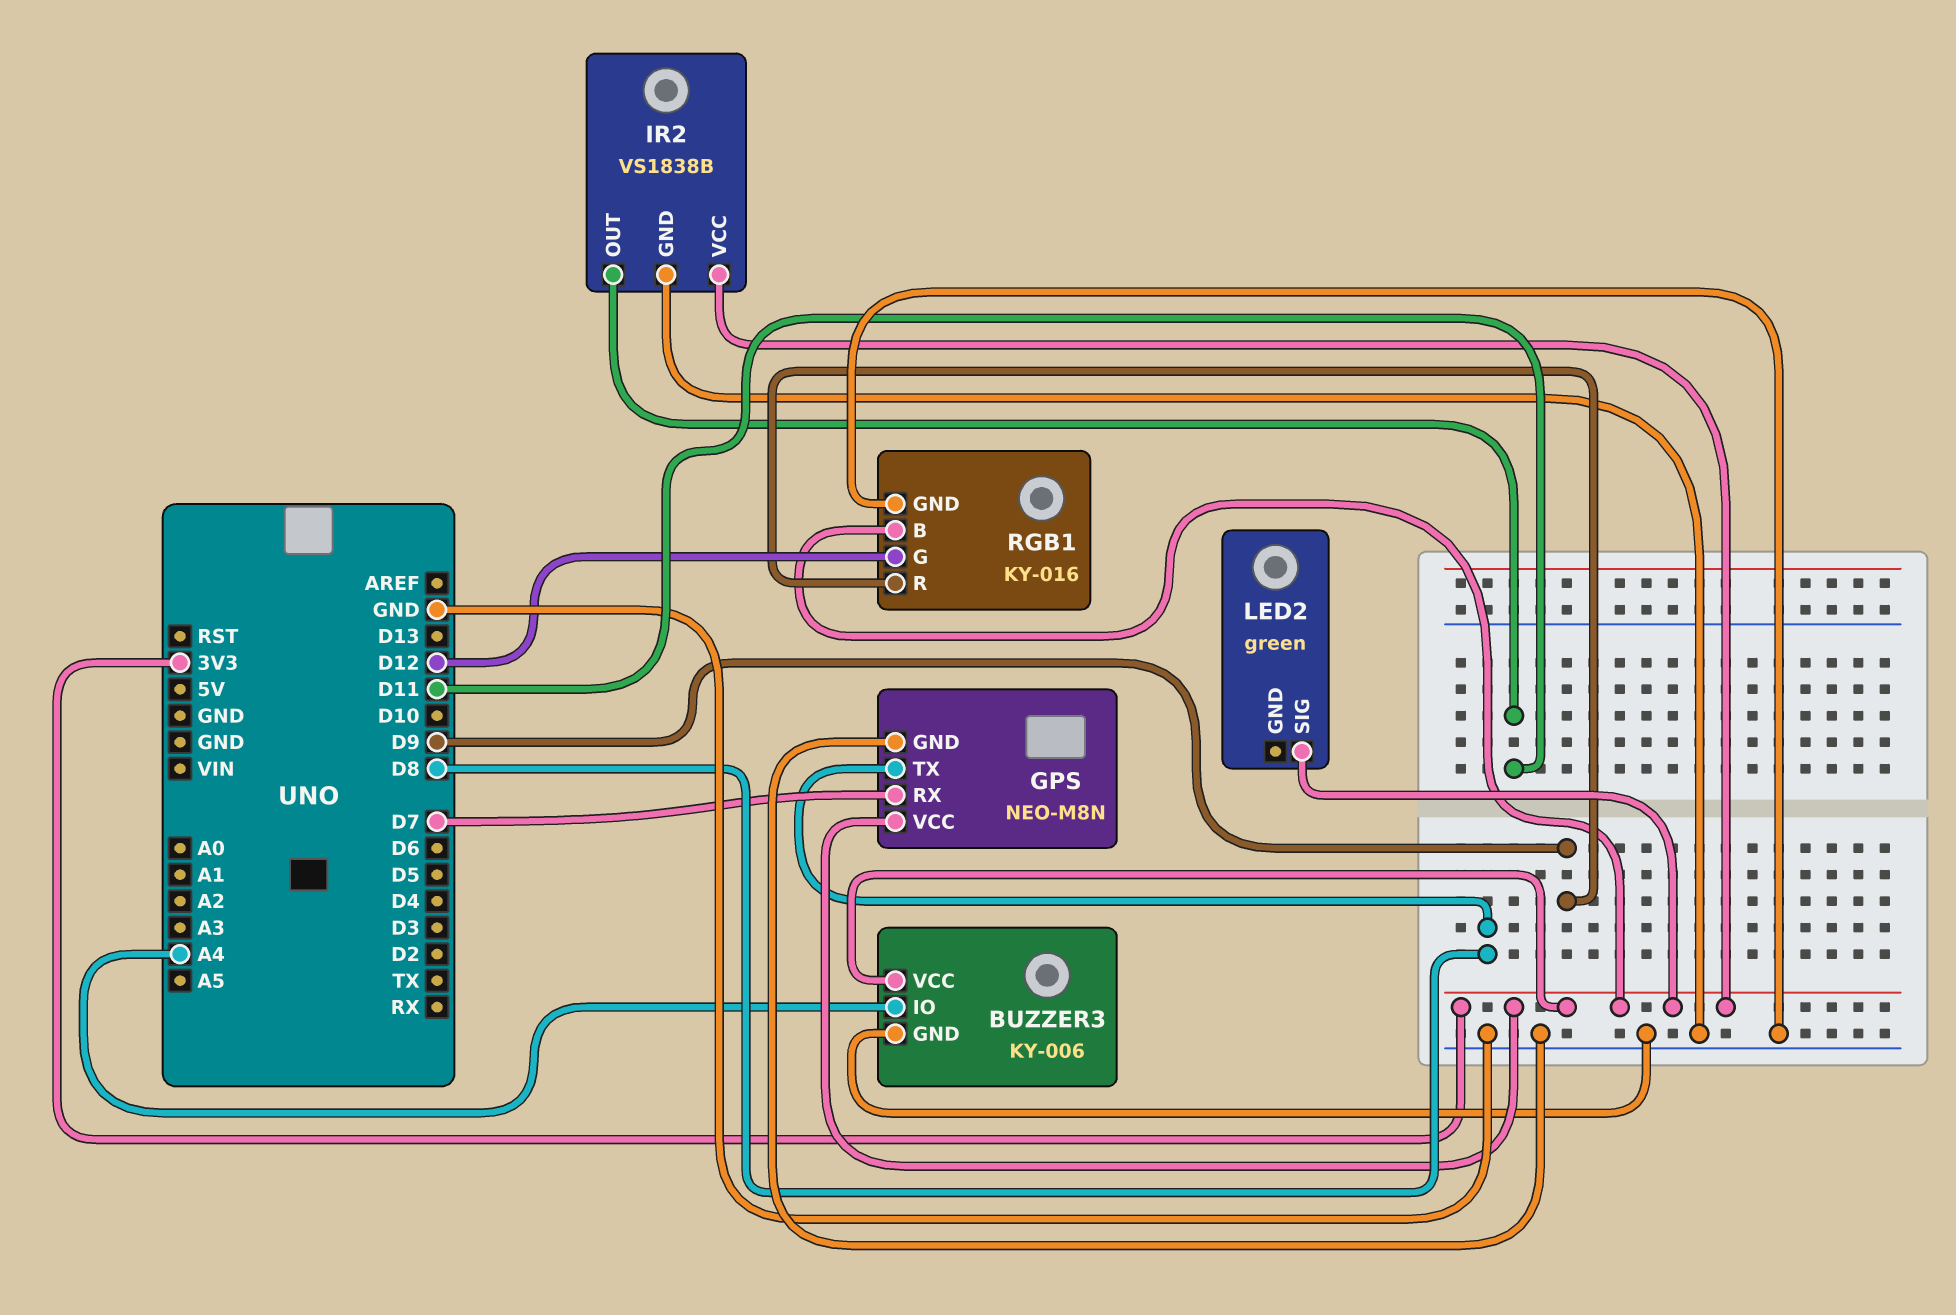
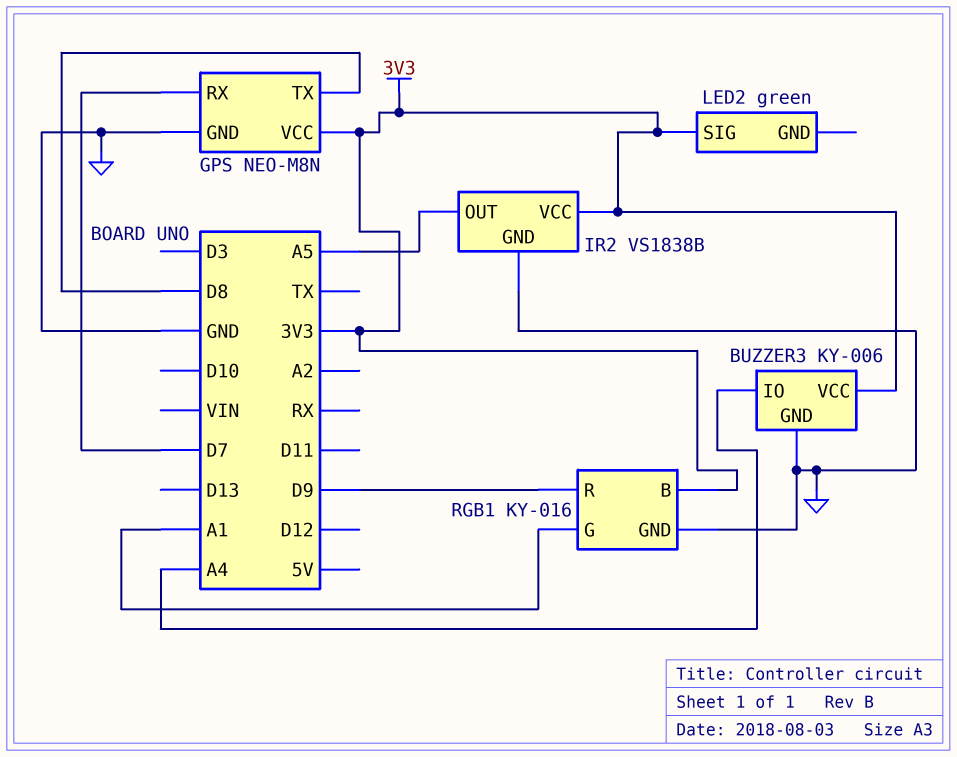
IR2 pin OUT: D11 -> A5
RGB1 pin G: D12 -> A1

